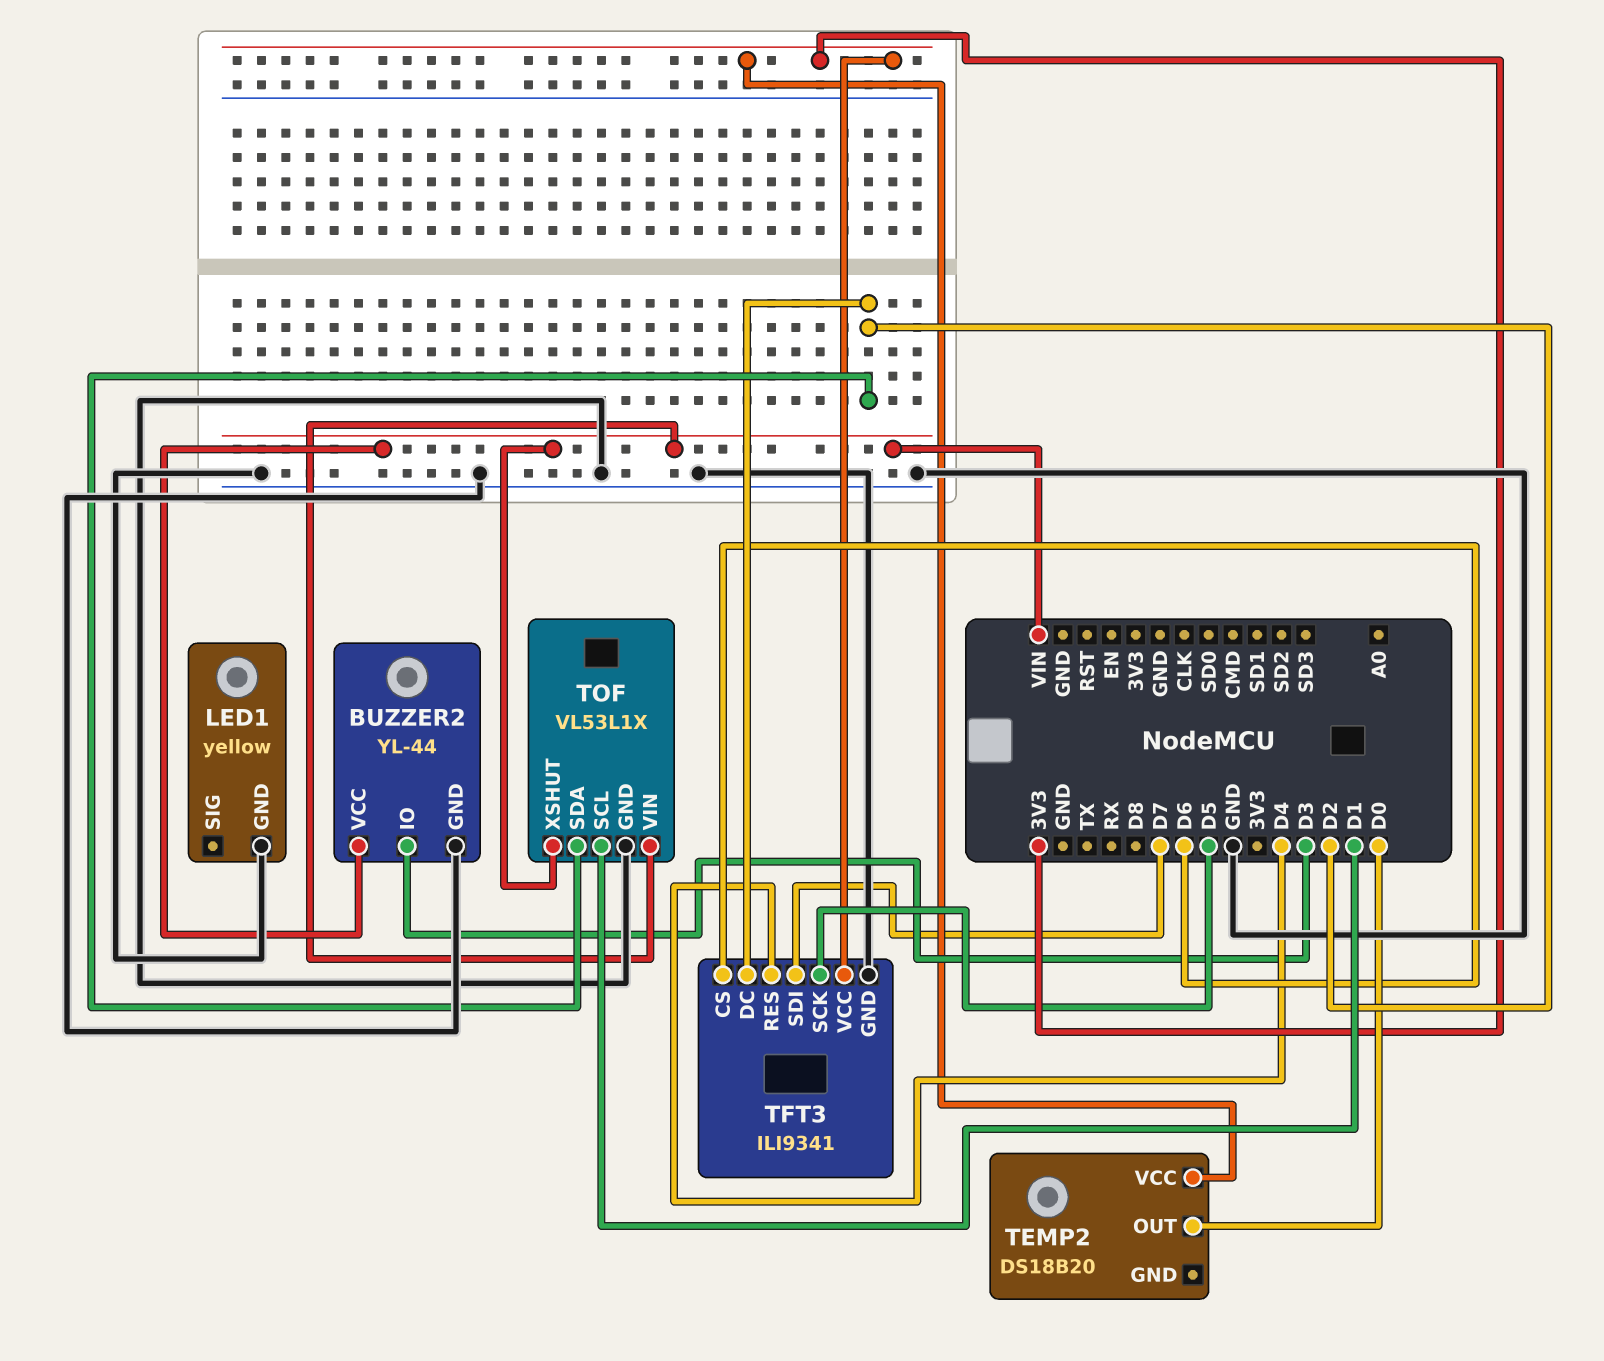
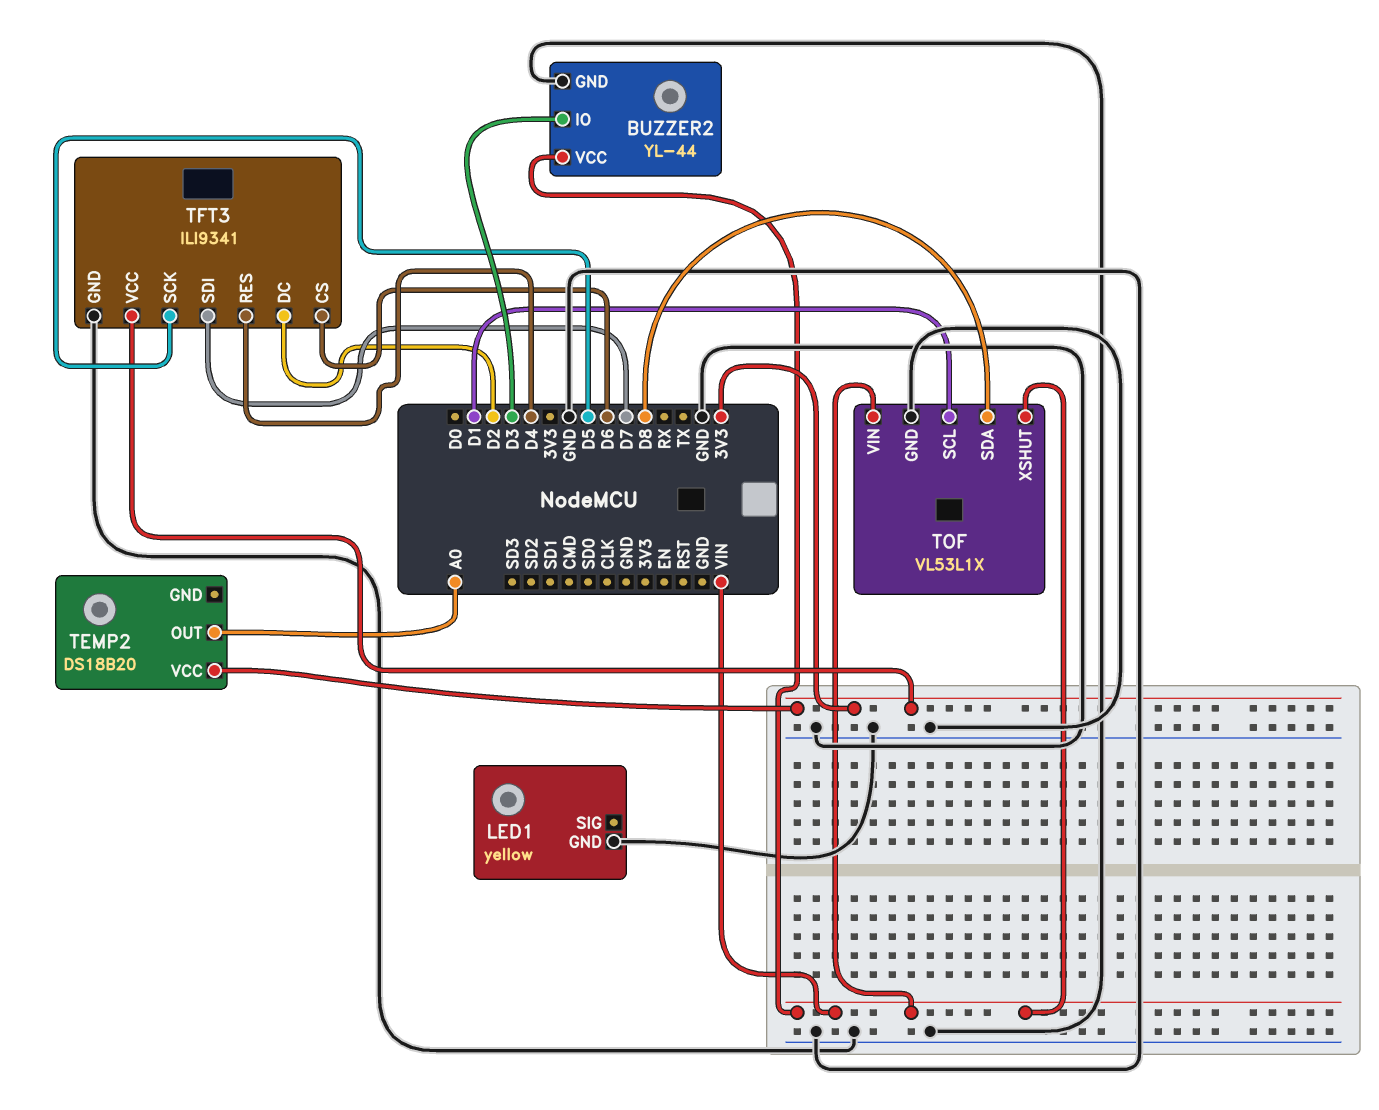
TEMP2 pin OUT: D0 -> A0
TOF pin SDA: D2 -> D8

